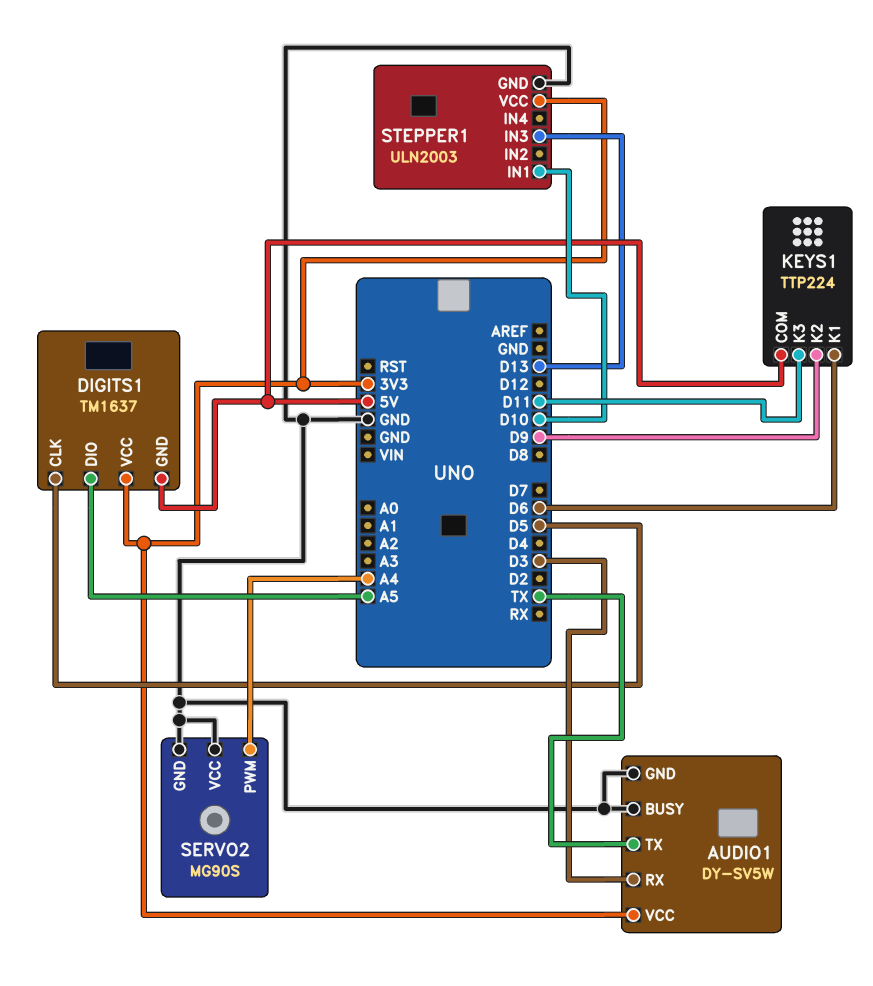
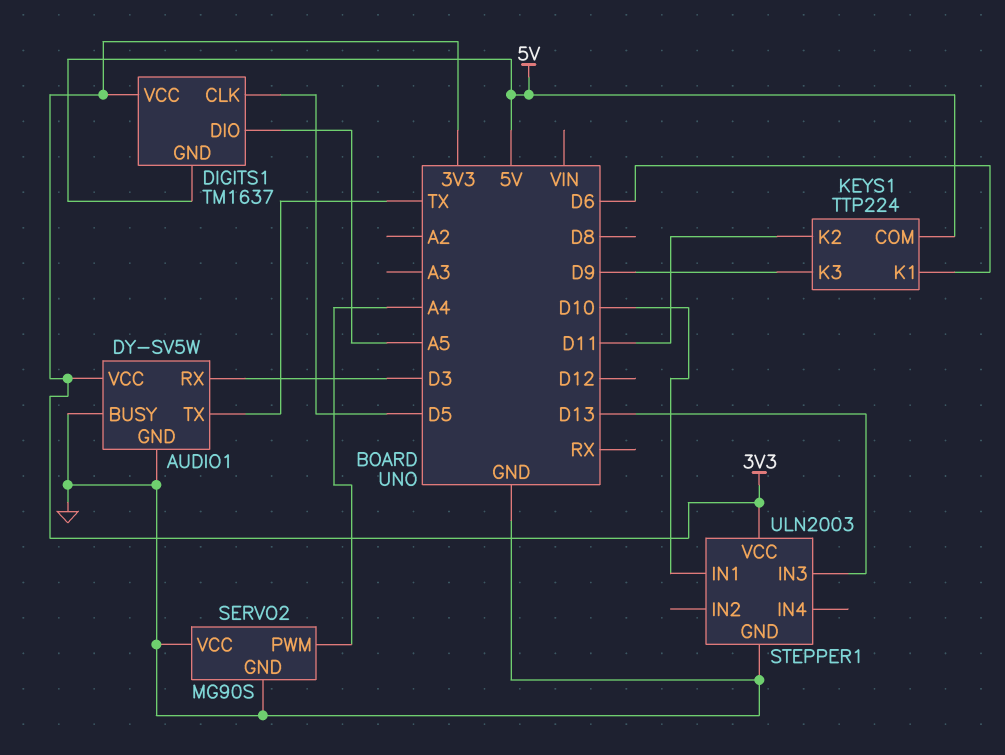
KEYS1 pin K2: D9 -> D11
KEYS1 pin K3: D11 -> D9

